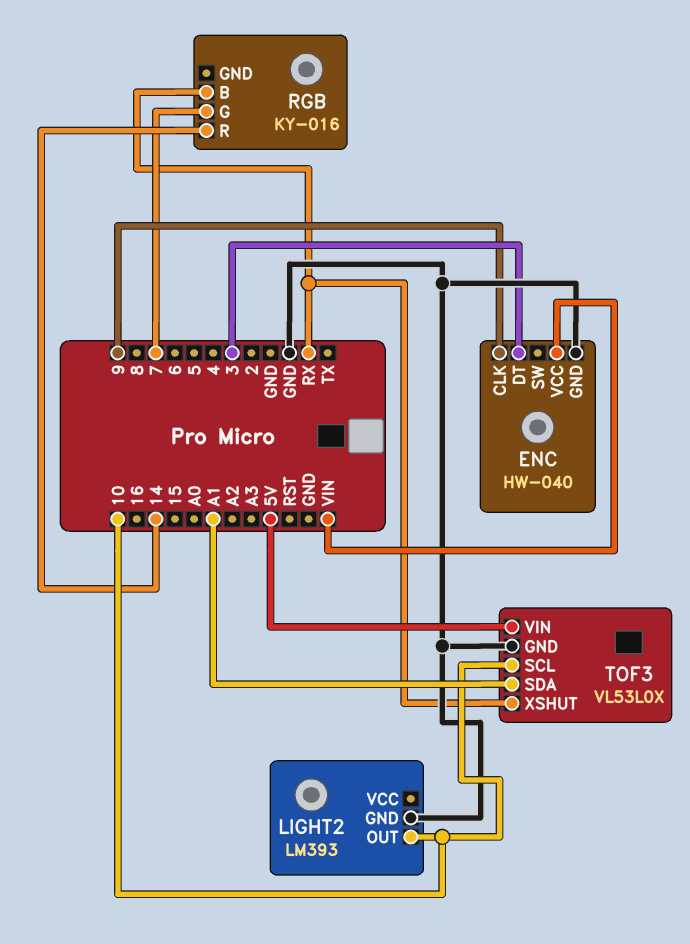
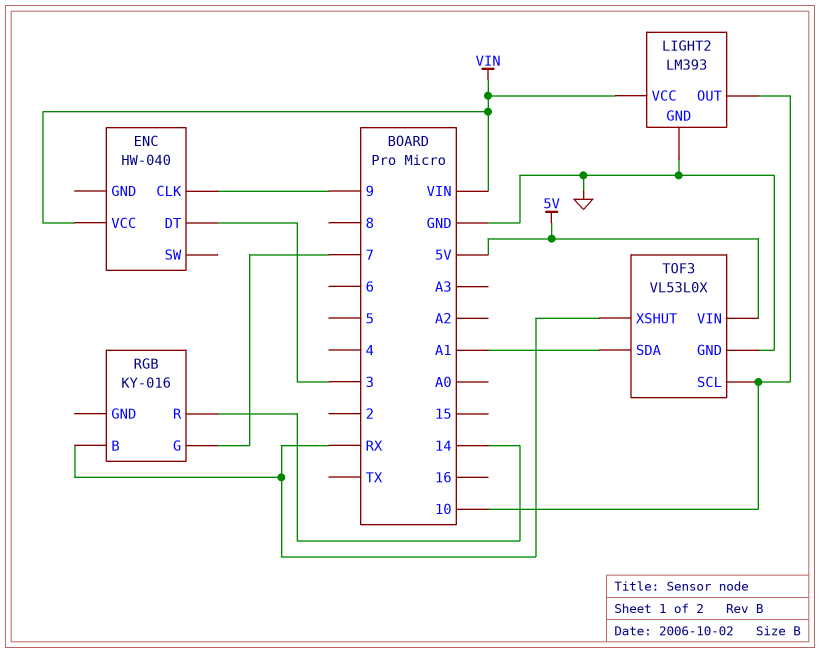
ENC pin GND: GND -> none
LIGHT2 pin VCC: none -> VIN

